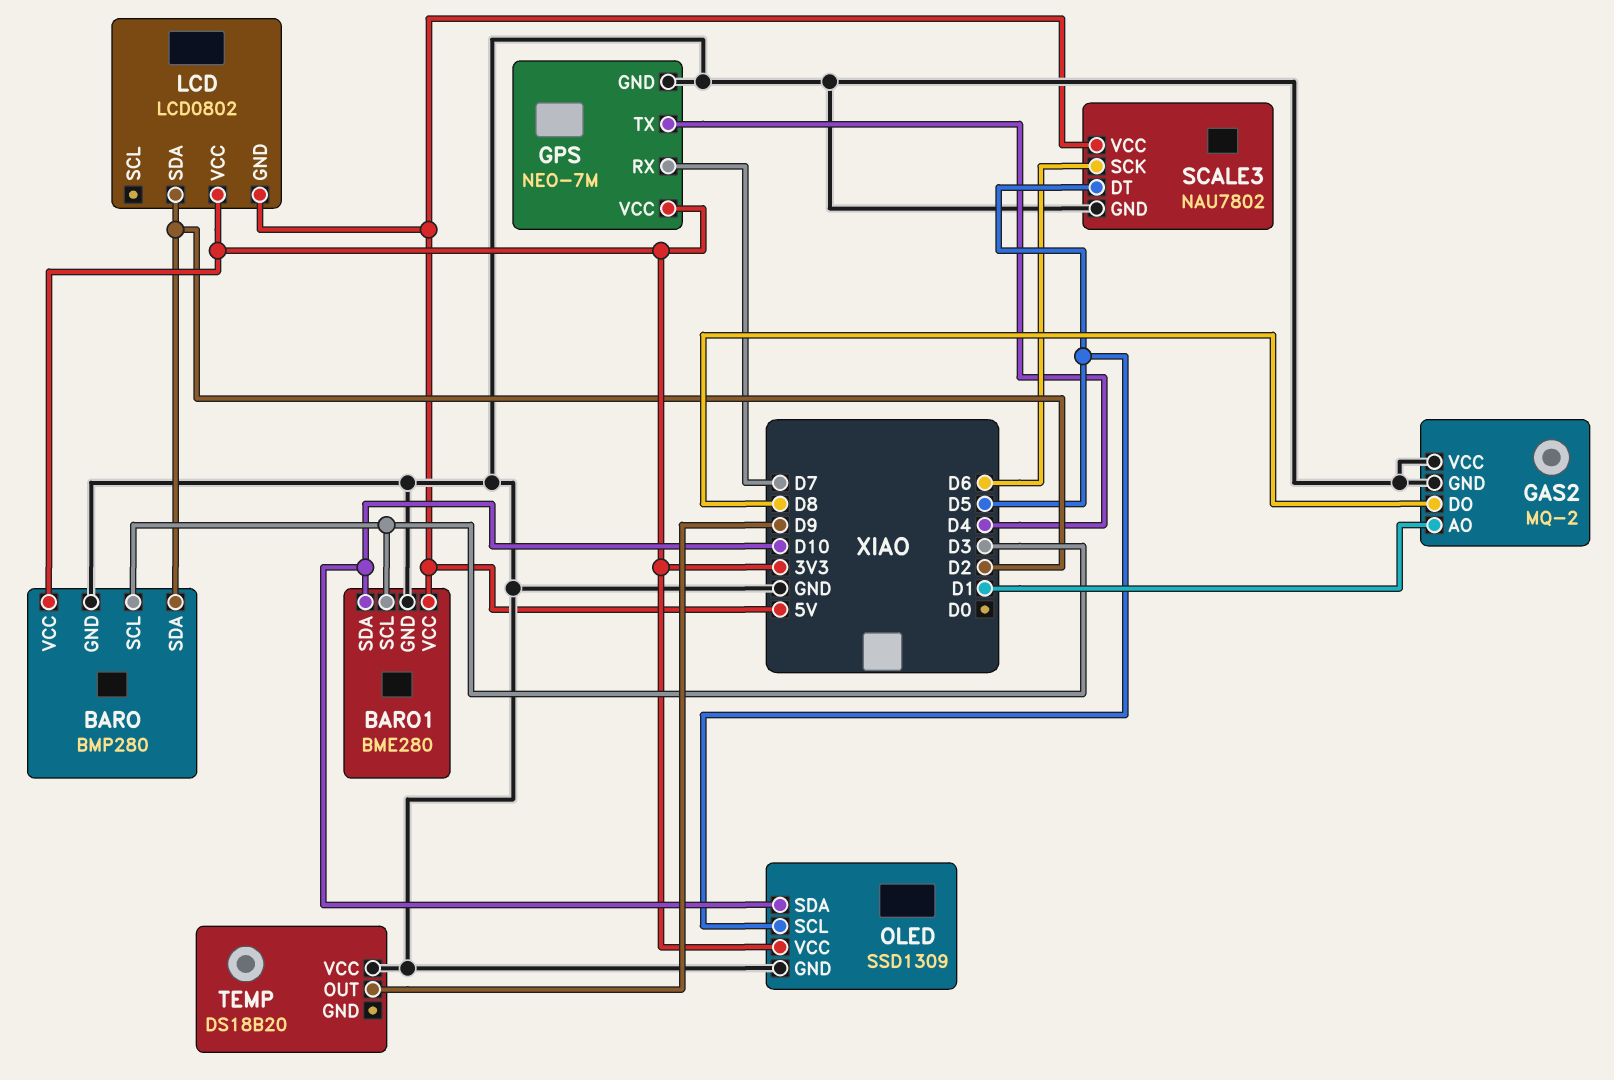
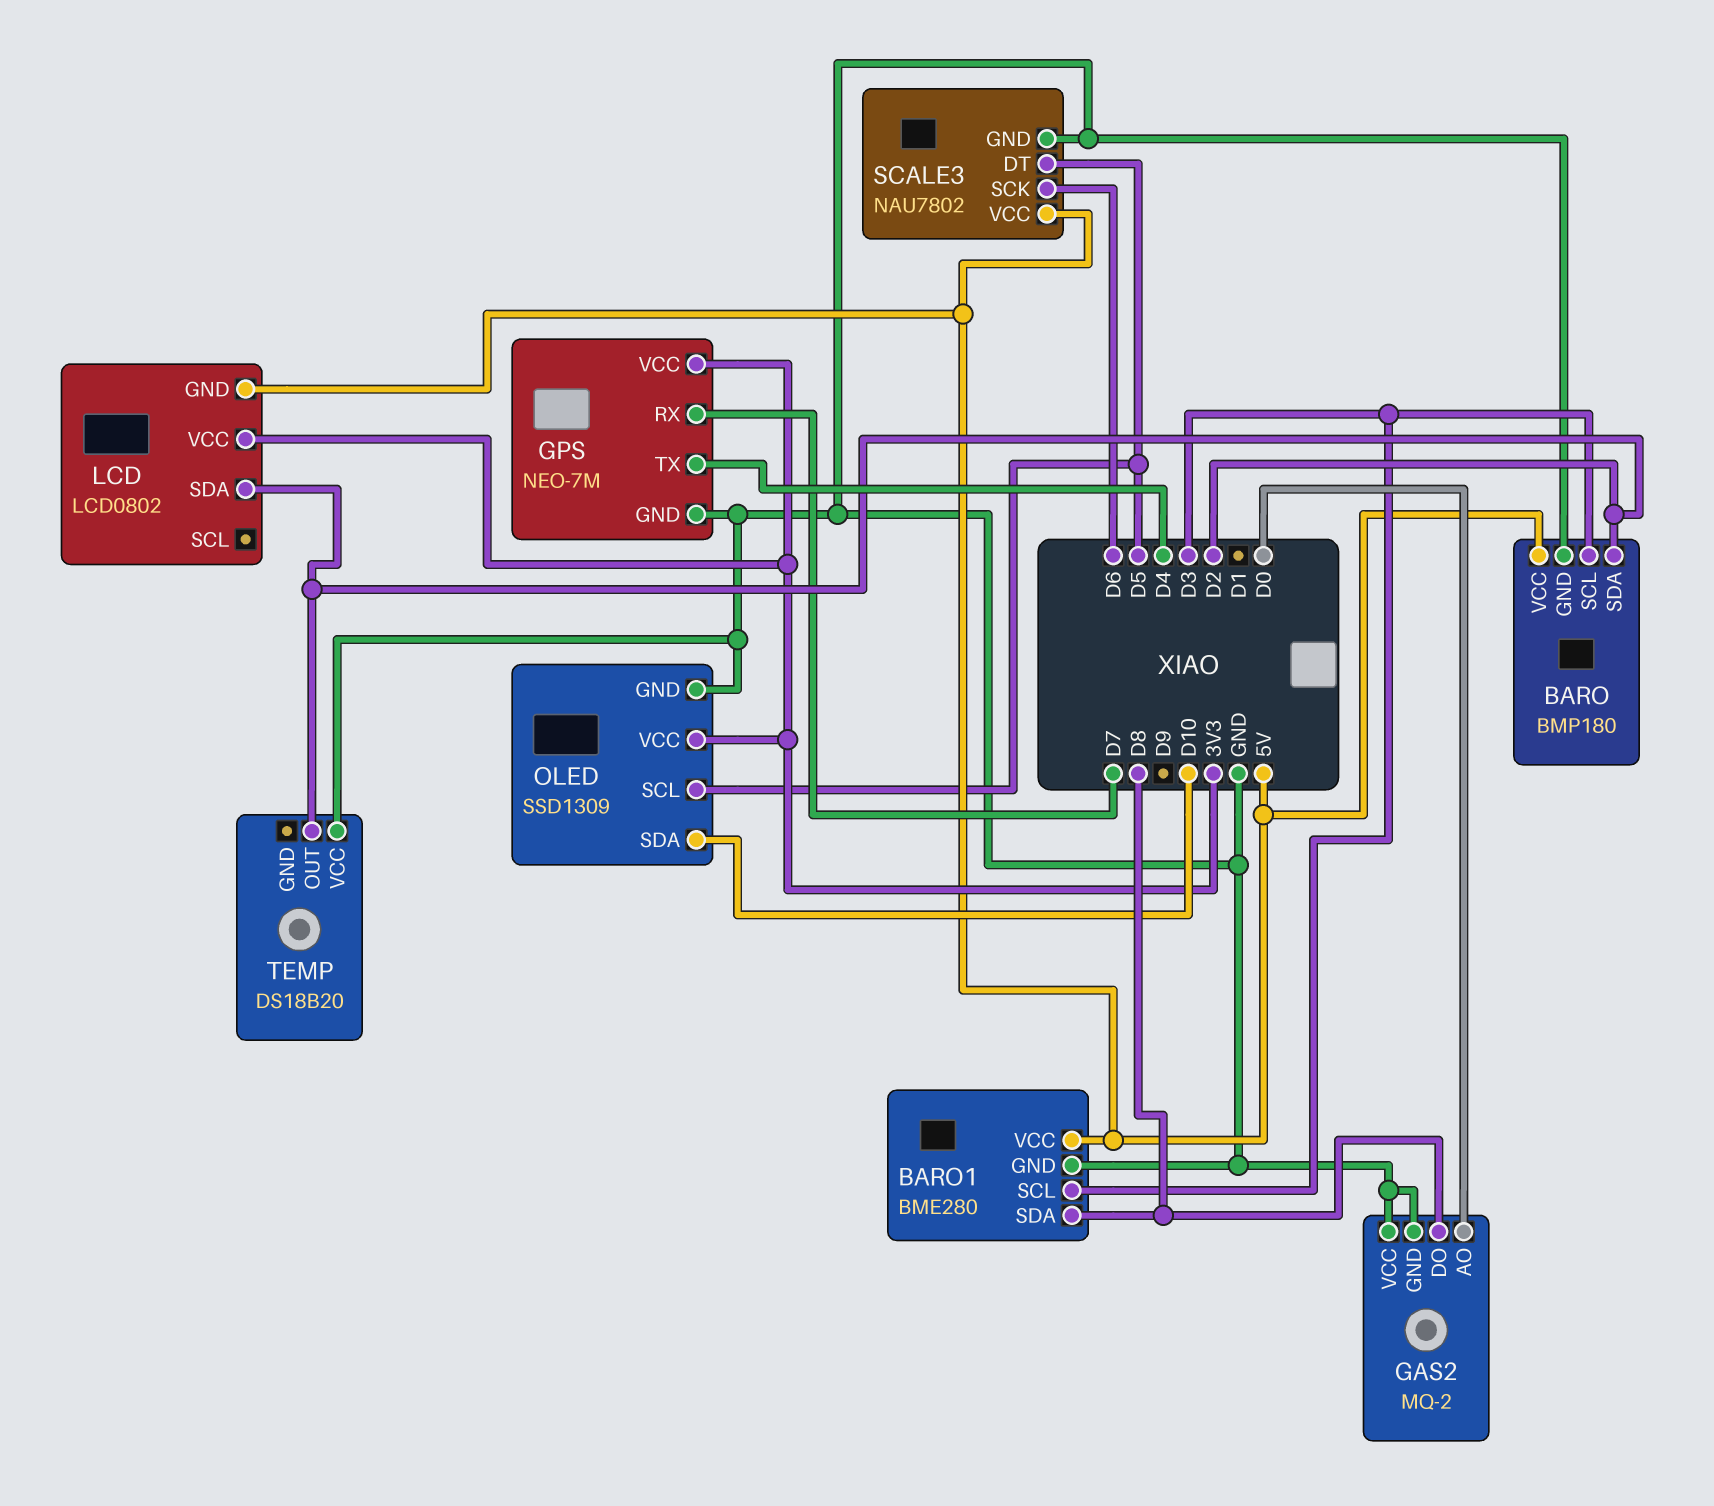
BARO: BMP280 -> BMP180
BARO pin VCC: 3V3 -> 5V
BARO1 pin SDA: D10 -> D8
GAS2 pin AO: D1 -> D0
TEMP pin OUT: D9 -> D2

